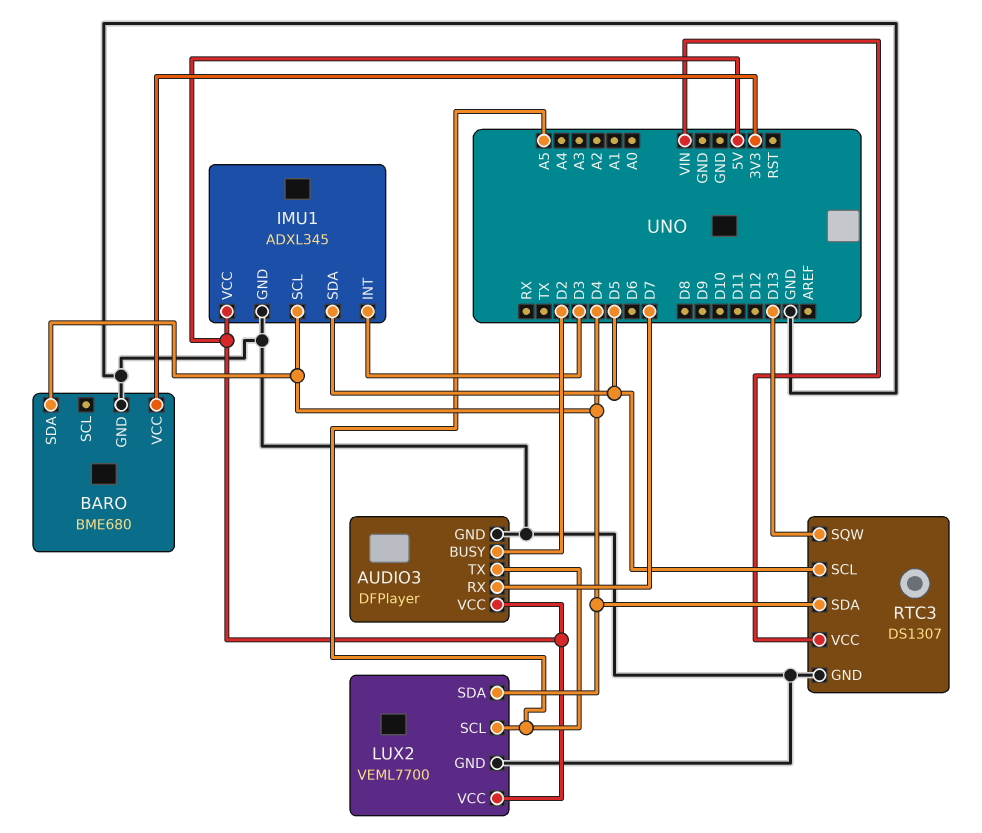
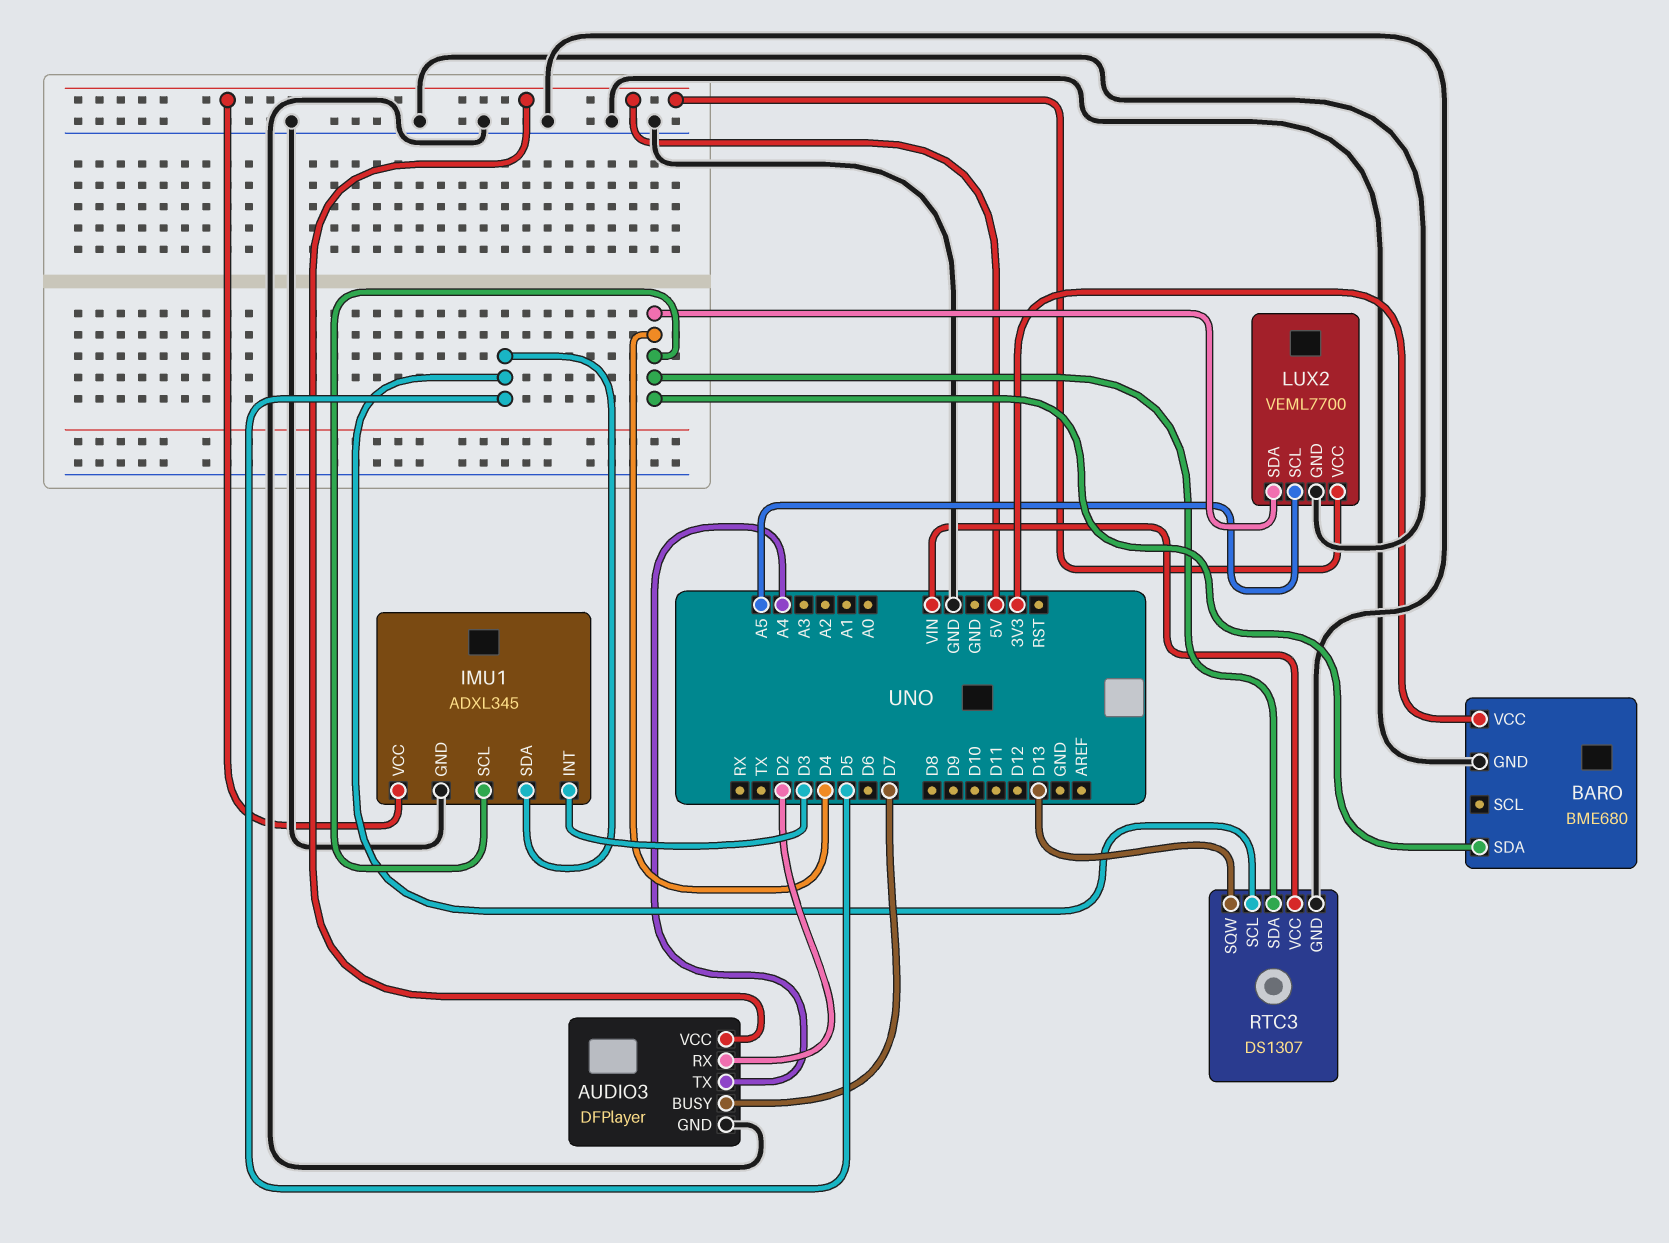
AUDIO3 pin BUSY: D2 -> D7
AUDIO3 pin RX: D7 -> D2
AUDIO3 pin TX: A5 -> A4

